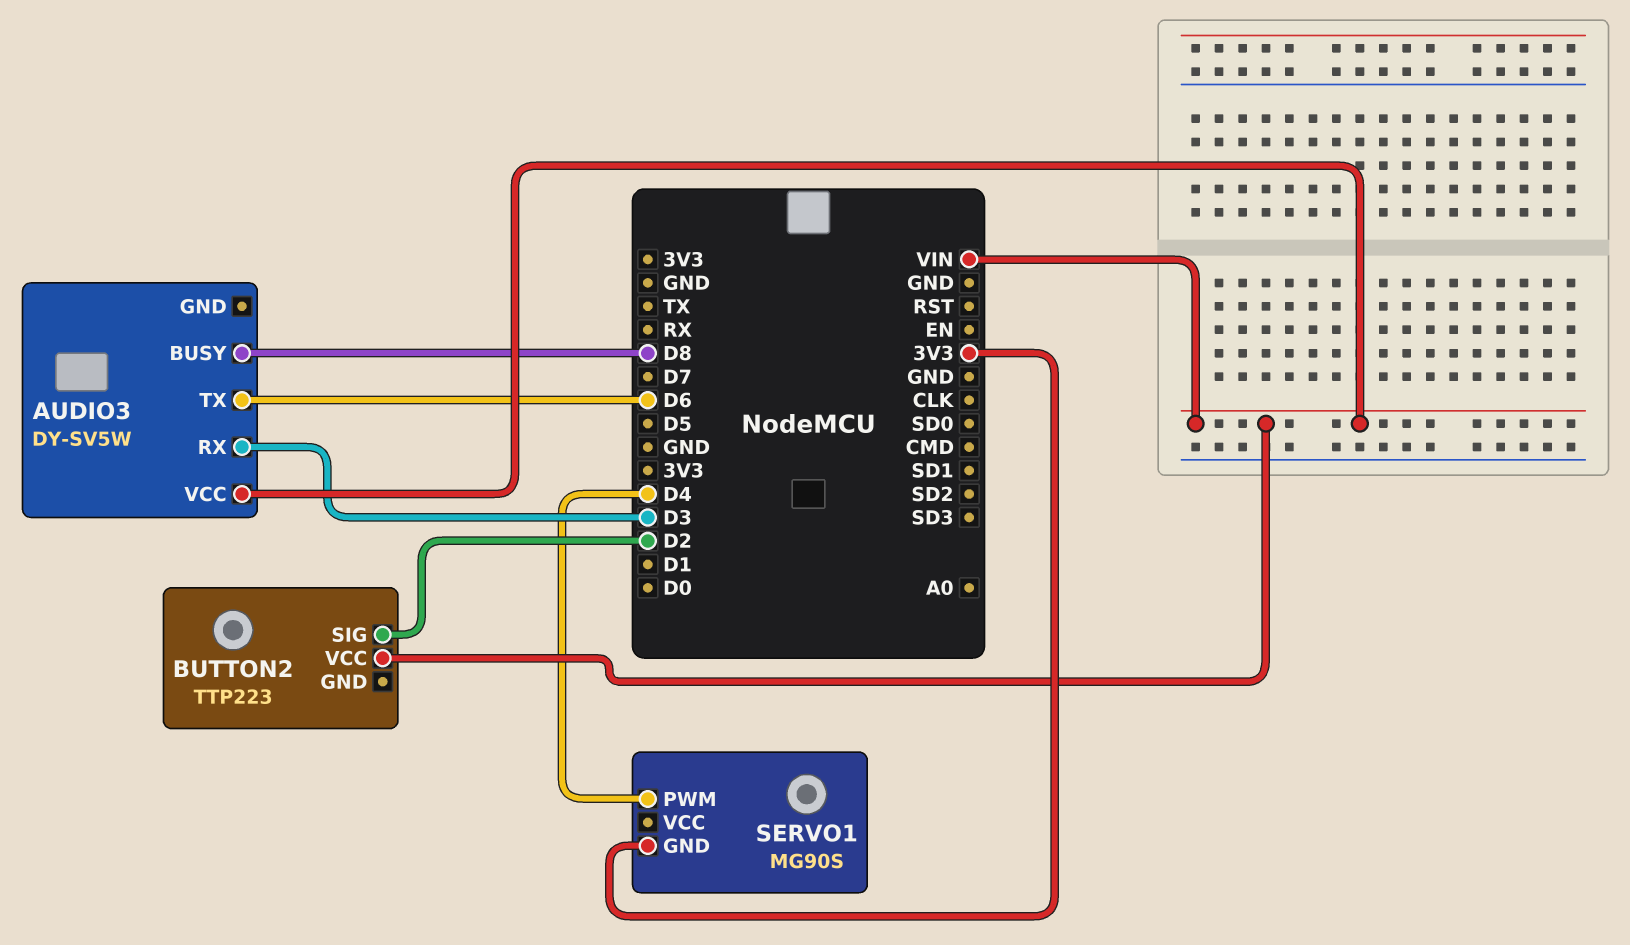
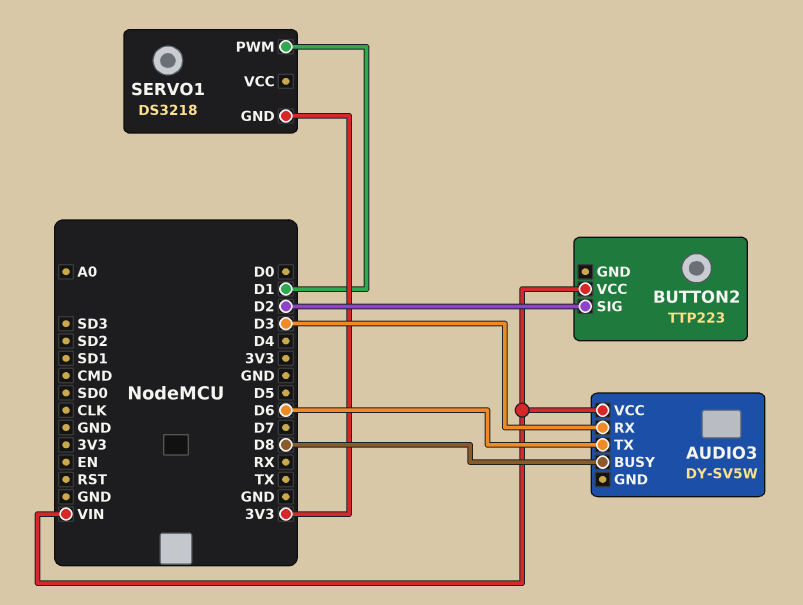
SERVO1: MG90S -> DS3218
SERVO1 pin PWM: D4 -> D1

